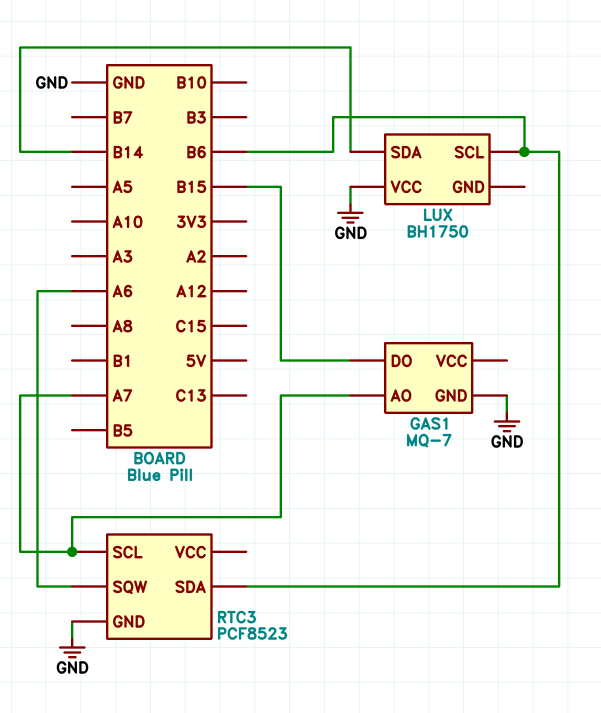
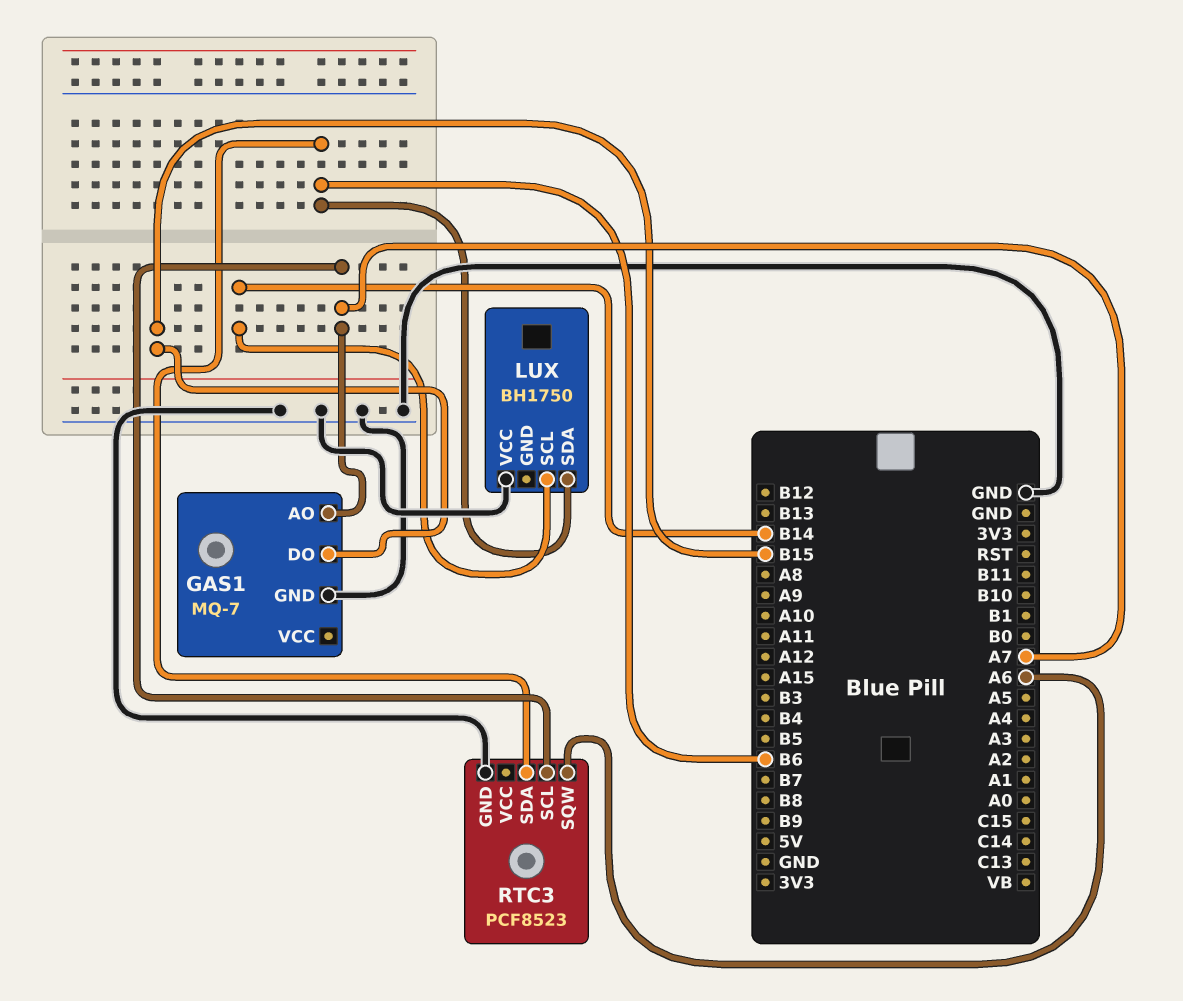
LUX pin SCL: B6 -> B14
LUX pin SDA: B14 -> B6

